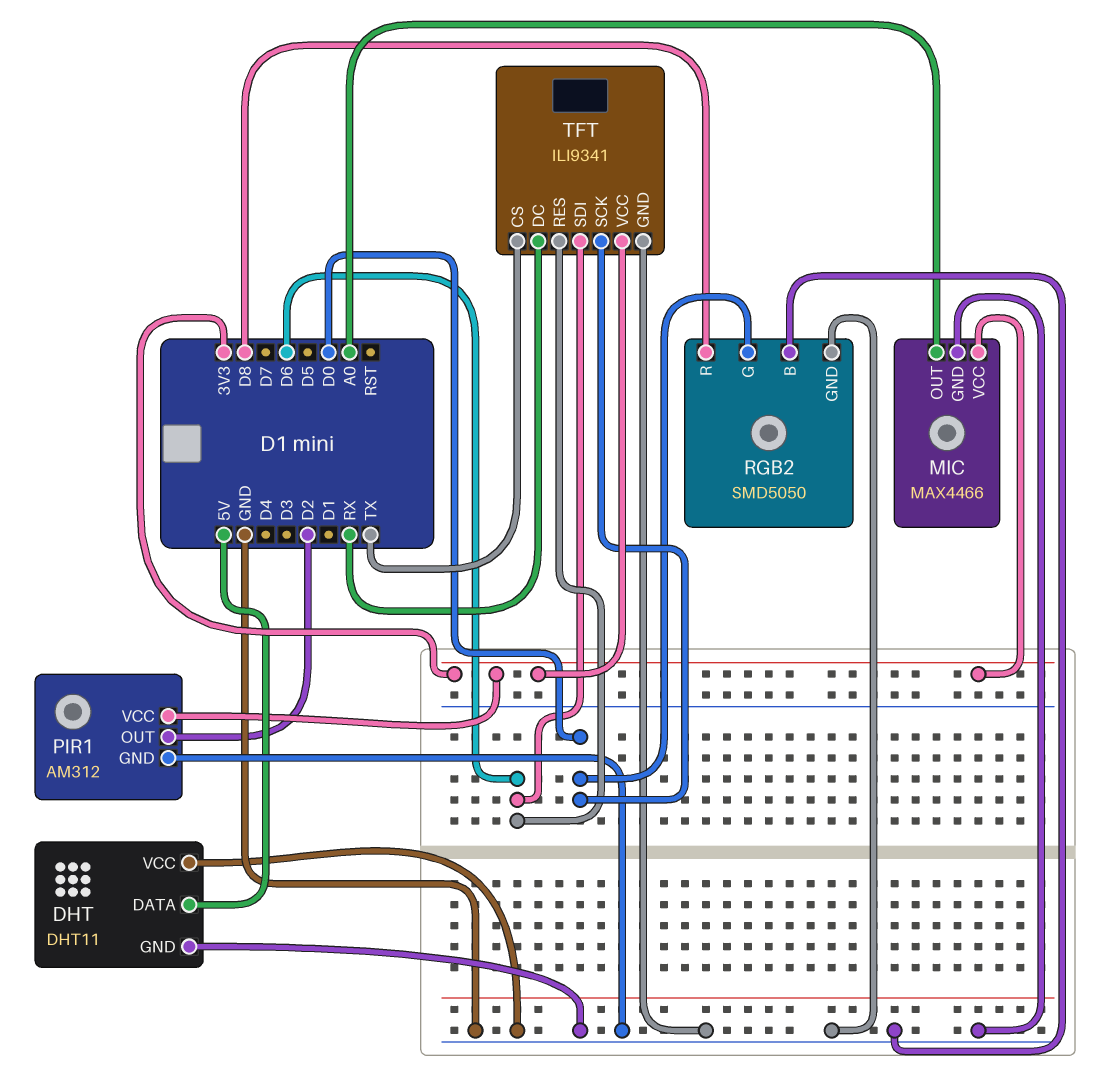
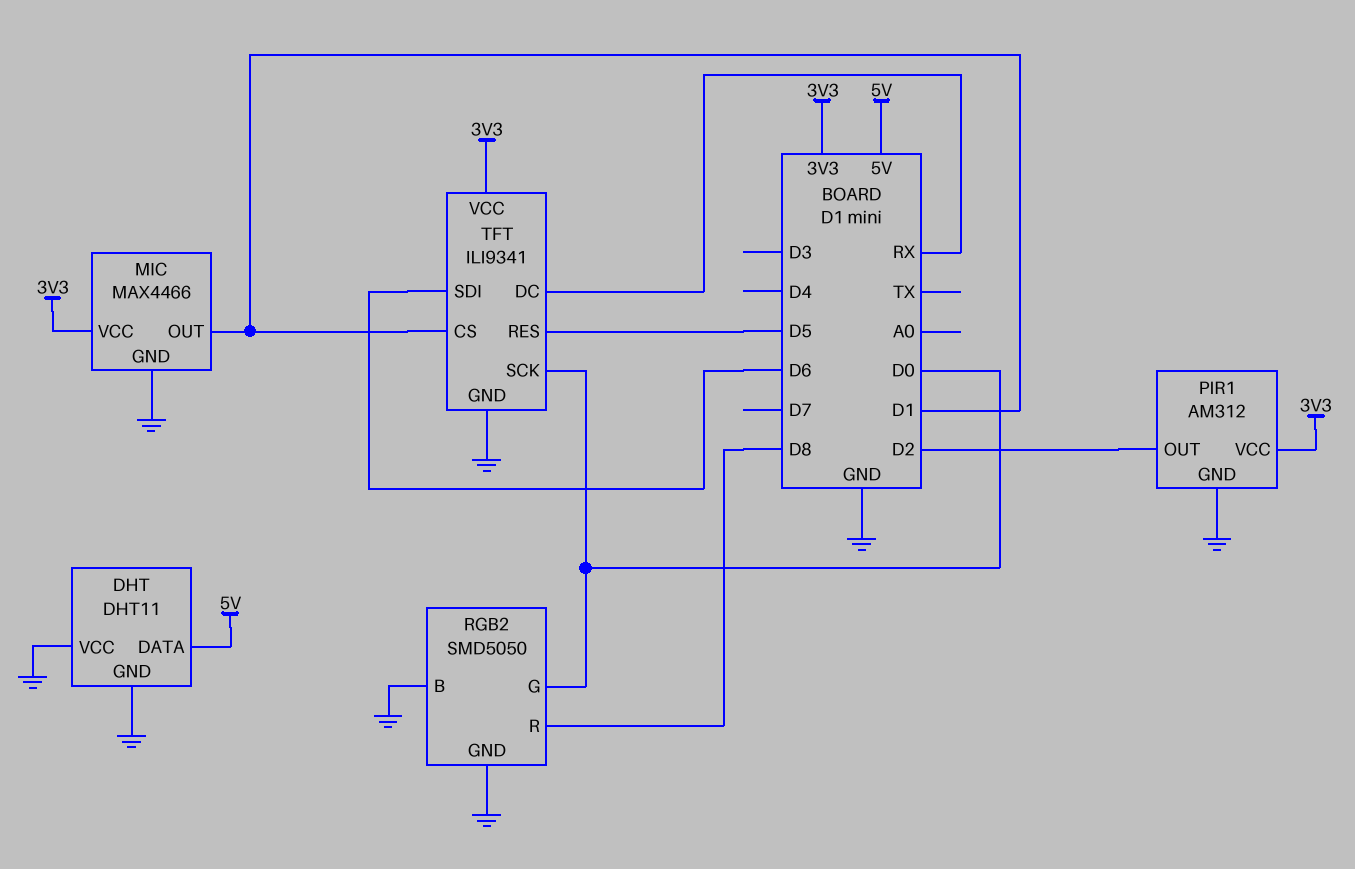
MIC pin OUT: A0 -> D1
TFT pin CS: TX -> D1
TFT pin RES: D6 -> D5

